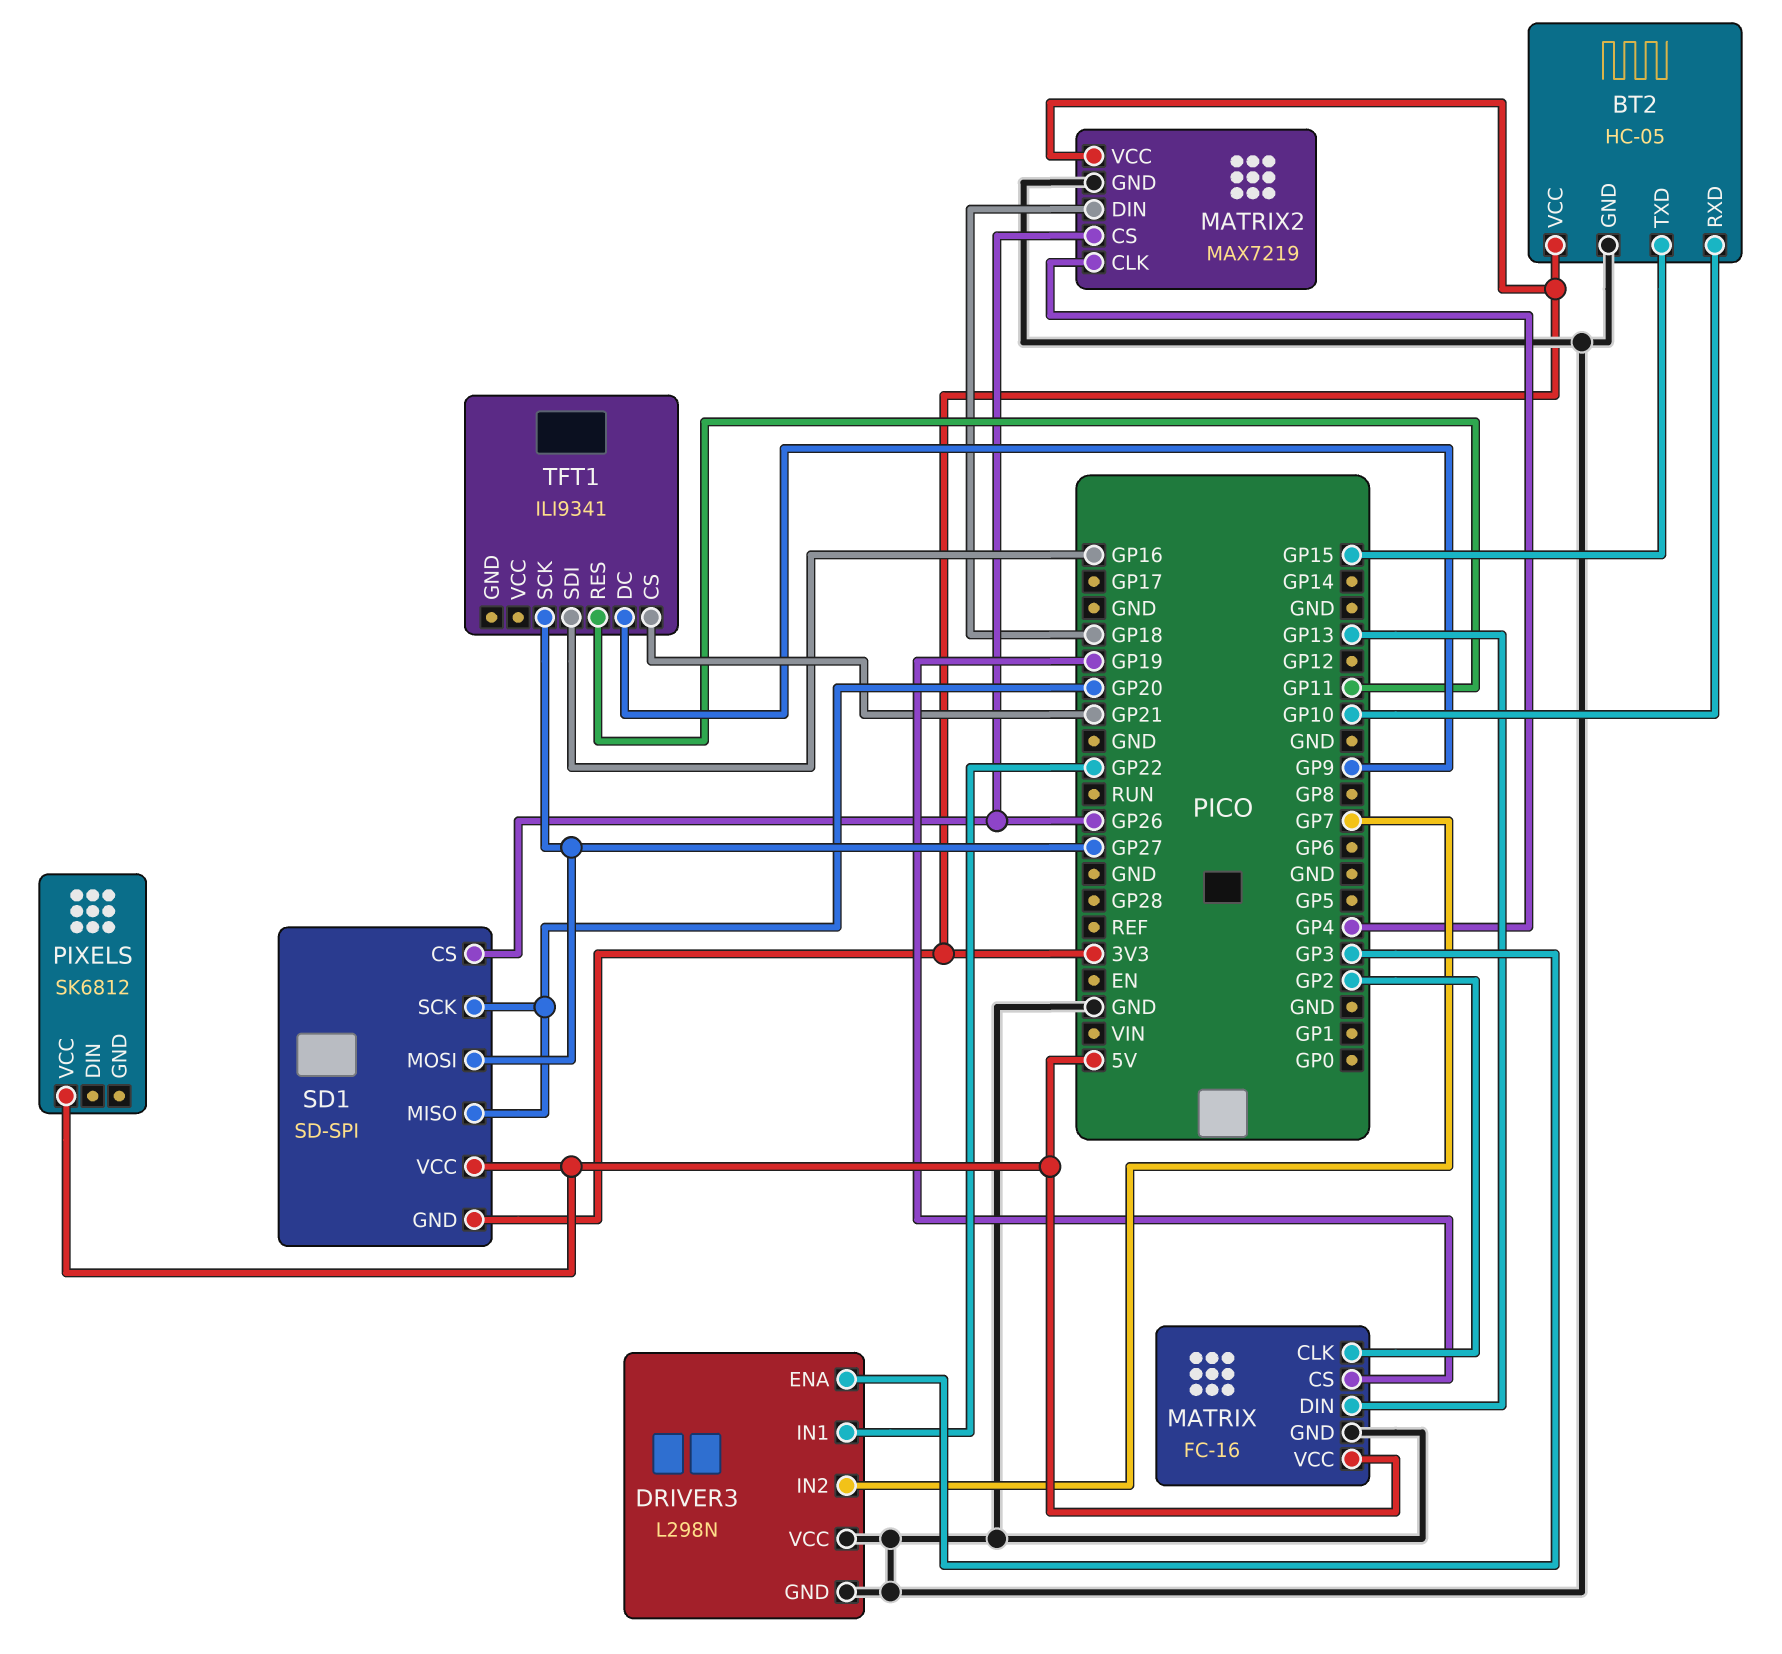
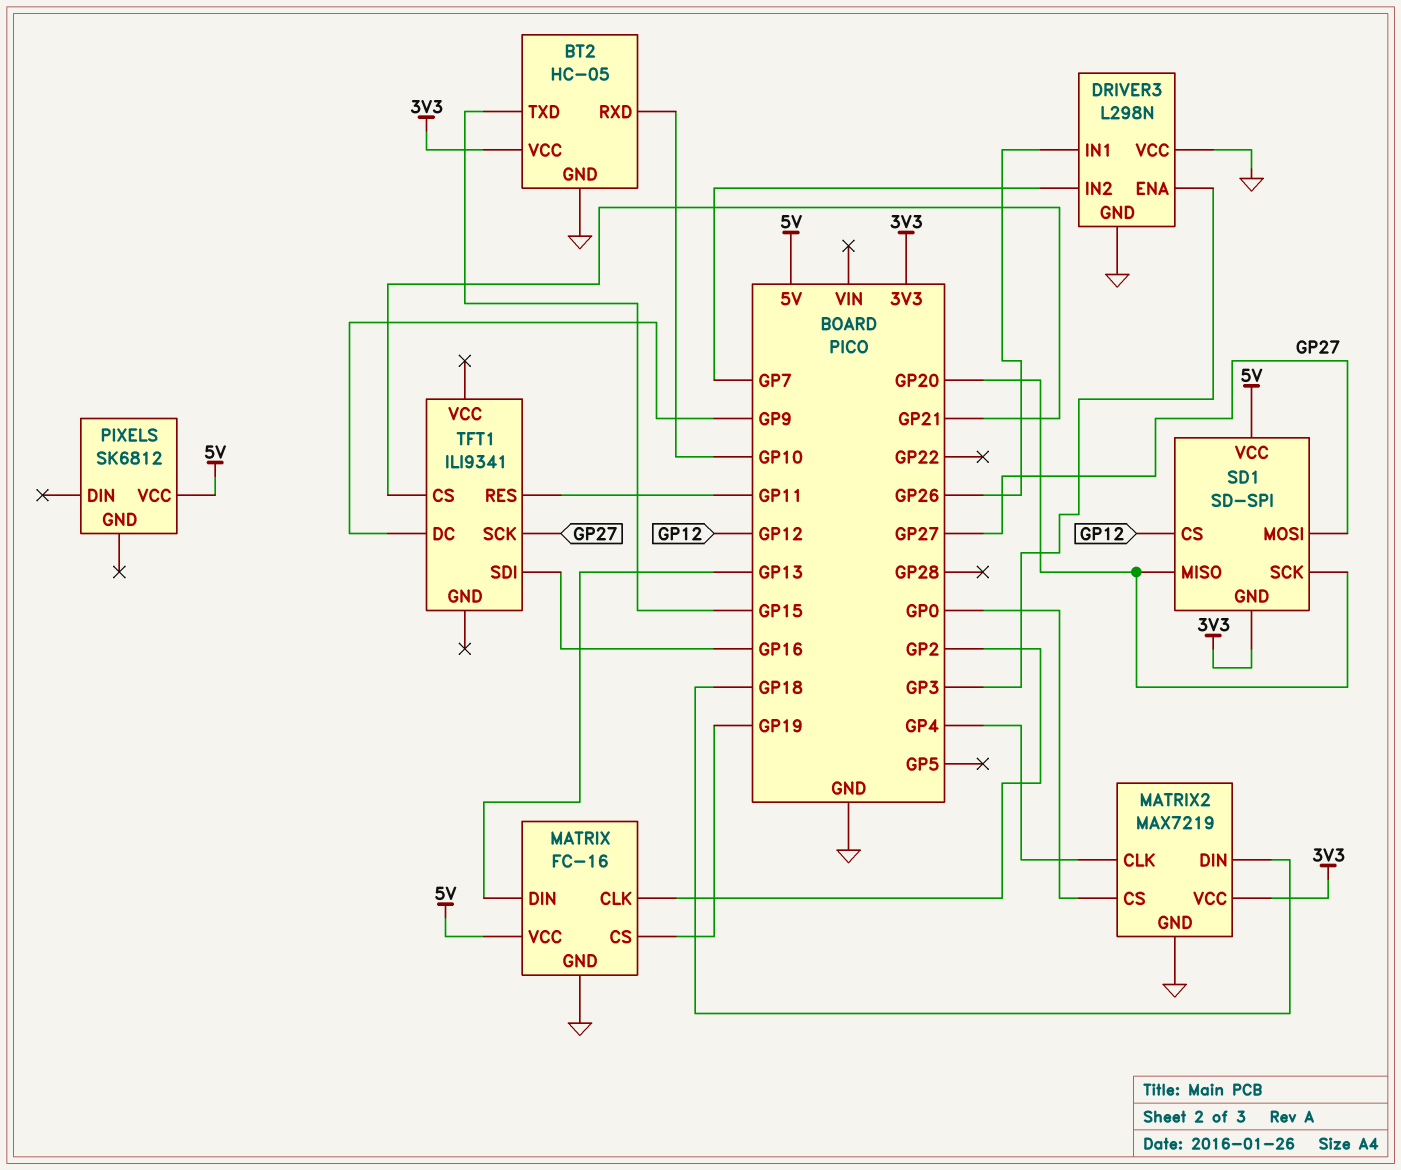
DRIVER3 pin IN1: GP22 -> GP26
MATRIX2 pin CS: GP26 -> GP0
SD1 pin CS: GP26 -> GP12

